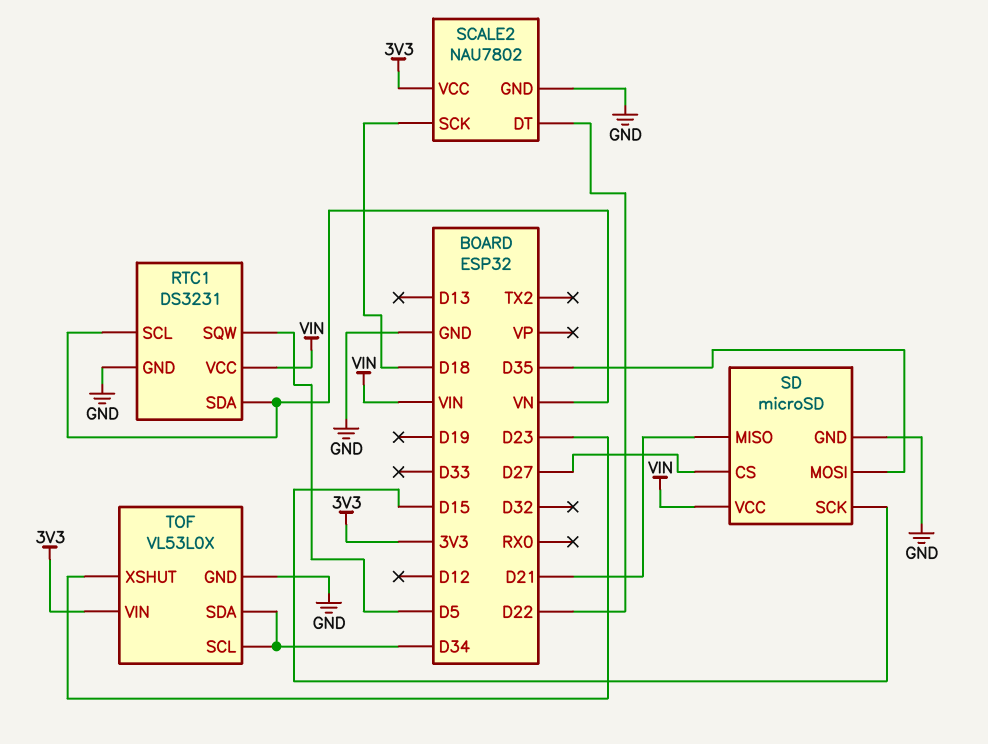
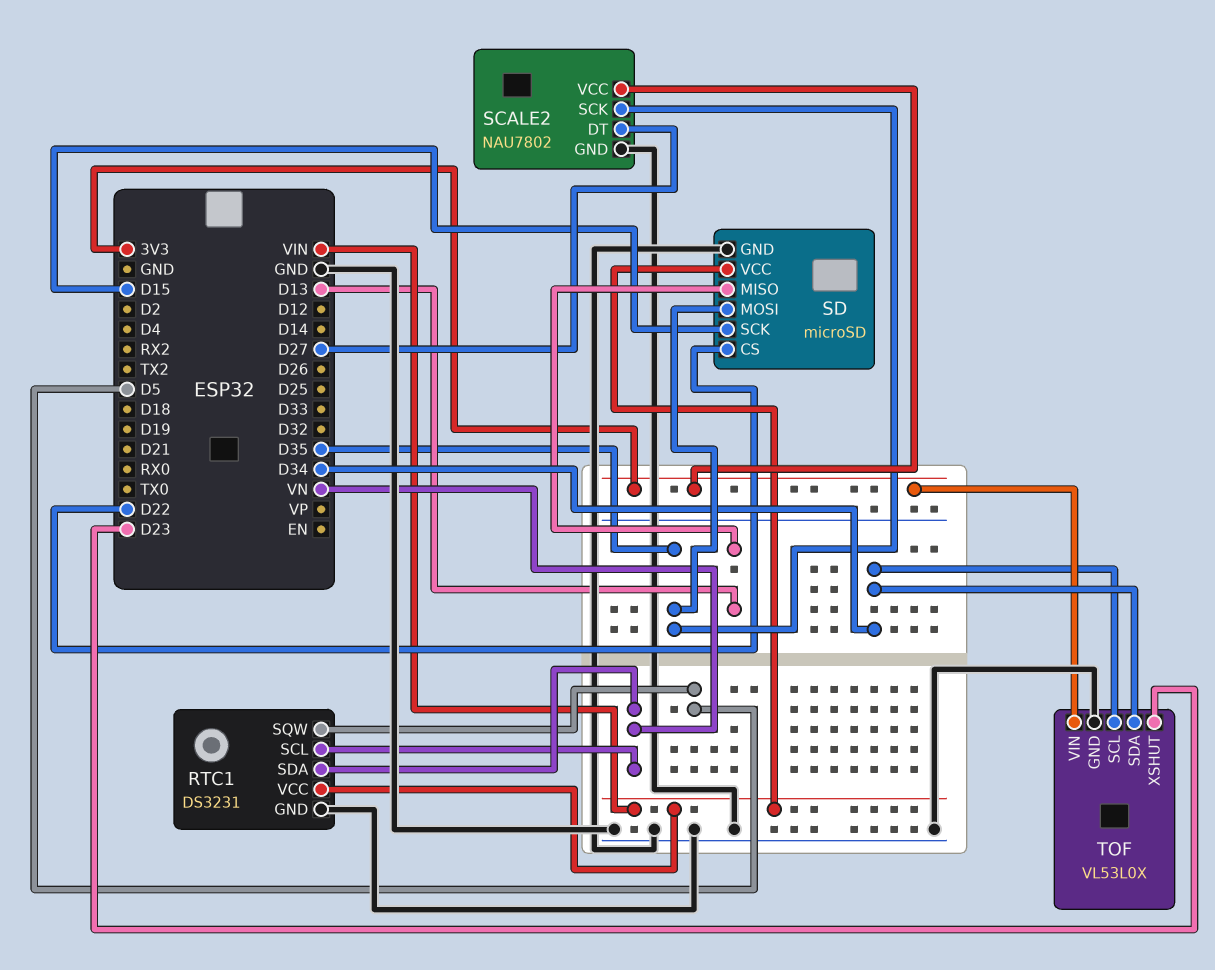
SCALE2 pin DT: D22 -> D27
SCALE2 pin SCK: D18 -> D35
SD pin CS: D27 -> D22
SD pin MISO: D21 -> D13

